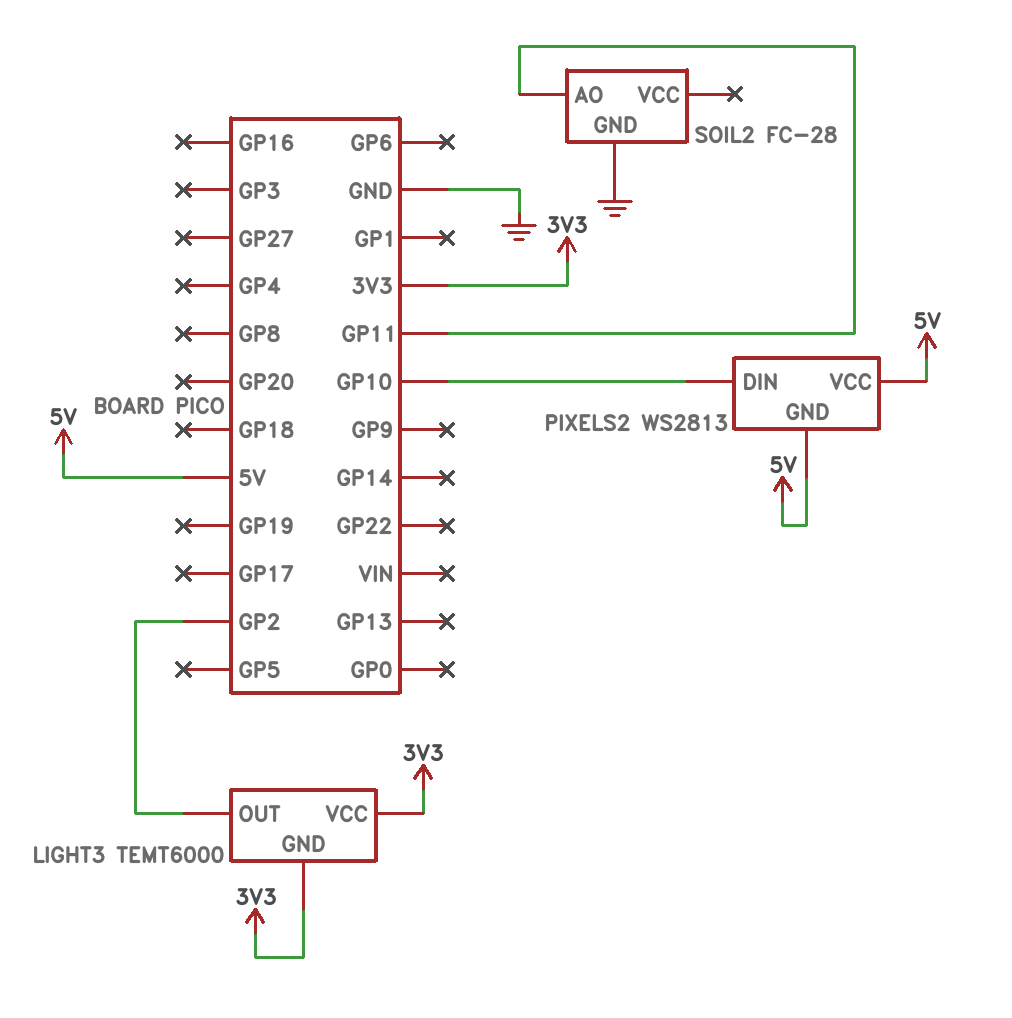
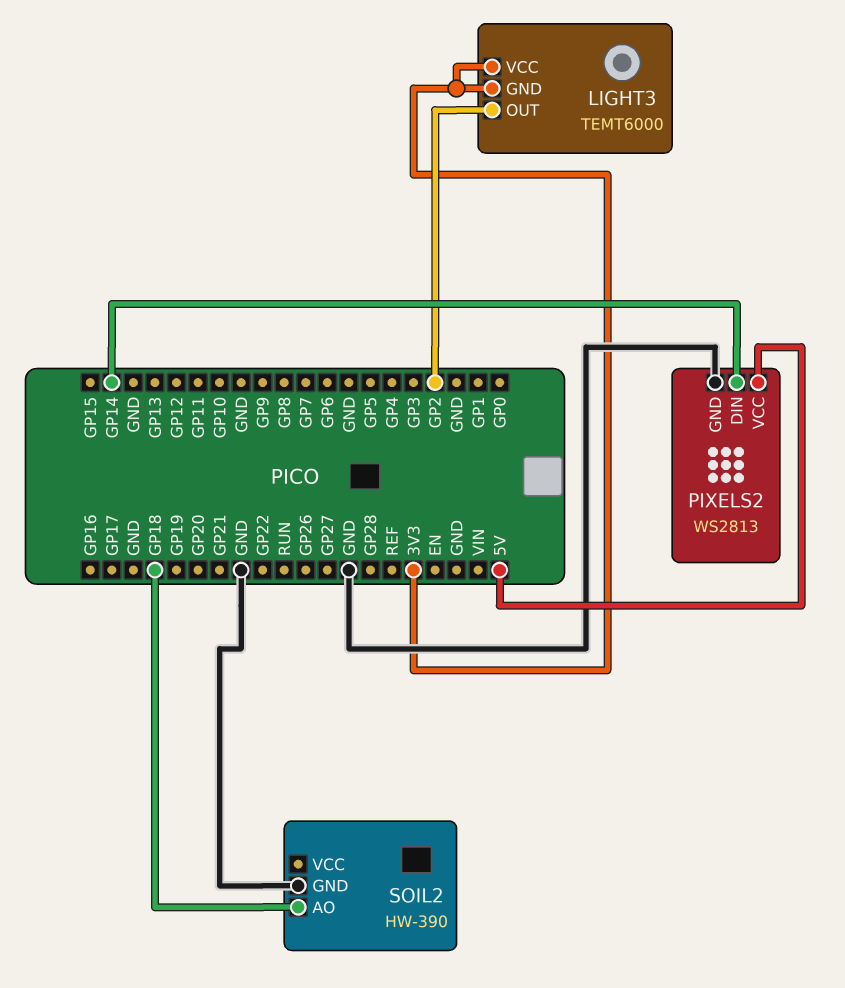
PIXELS2 pin DIN: GP10 -> GP14
PIXELS2 pin GND: 5V -> GND
SOIL2: FC-28 -> HW-390
SOIL2 pin AO: GP11 -> GP18

